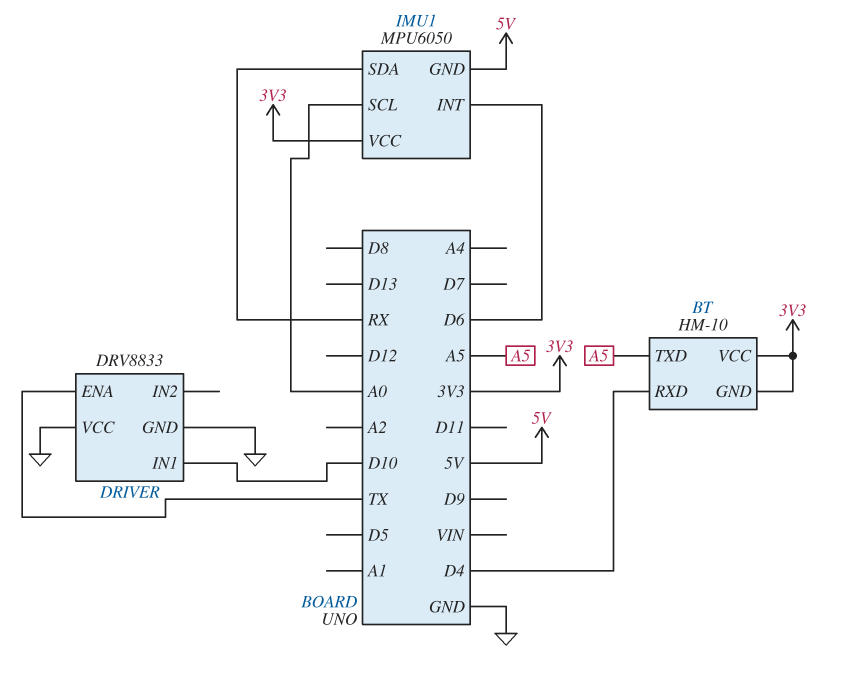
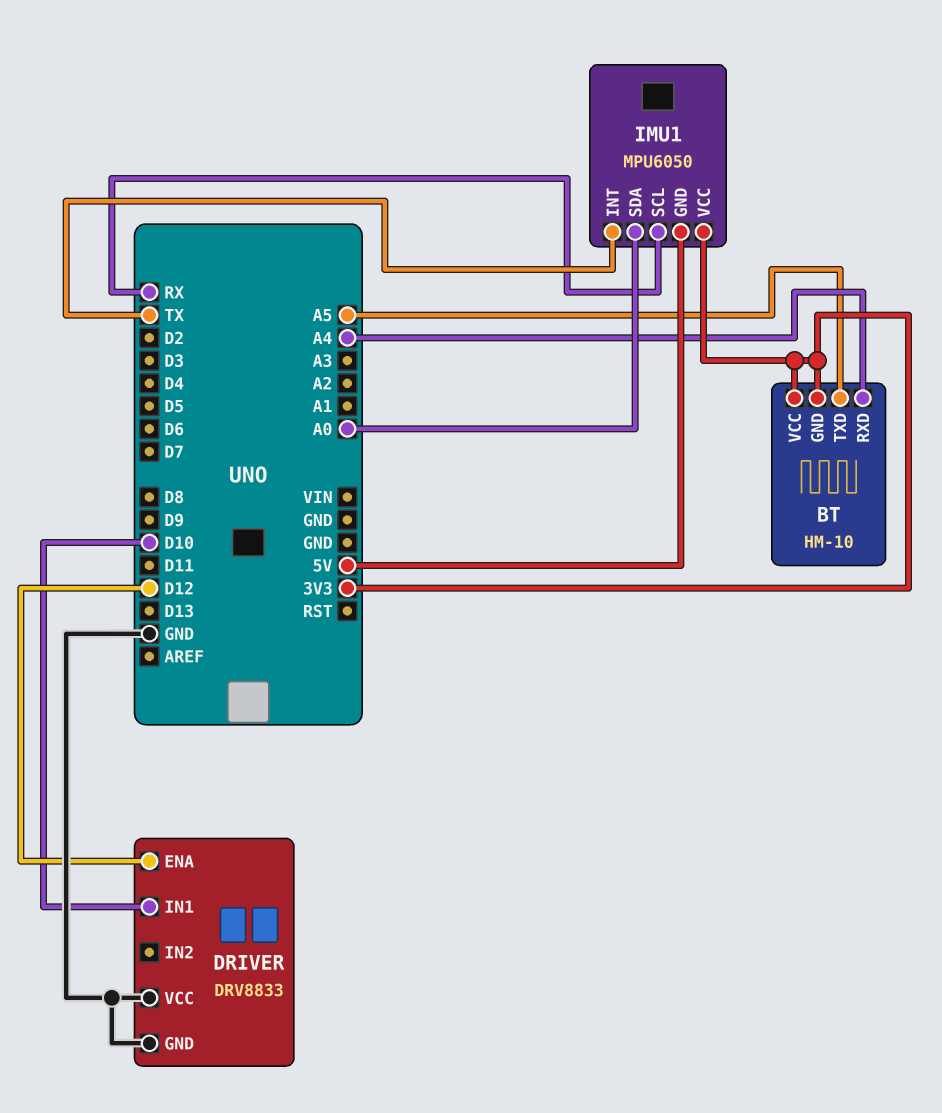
BT pin RXD: D4 -> A4
DRIVER pin ENA: TX -> D12
IMU1 pin INT: D6 -> TX
IMU1 pin SCL: A0 -> RX
IMU1 pin SDA: RX -> A0

